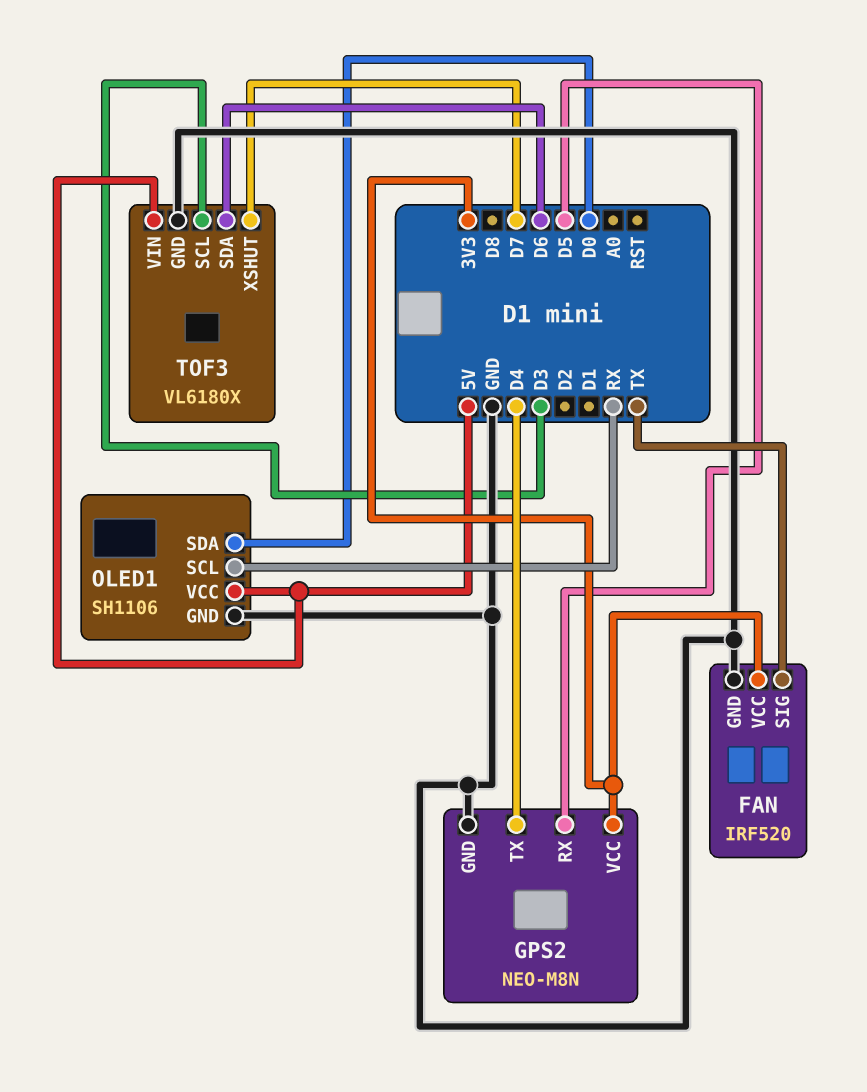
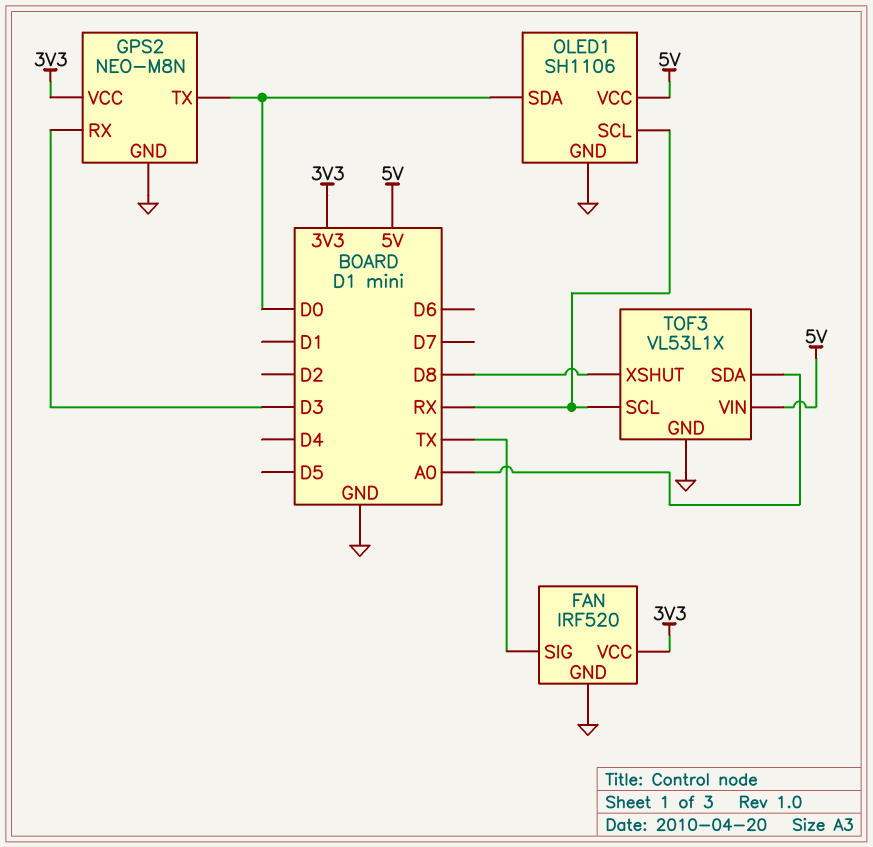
GPS2 pin RX: D5 -> D3
GPS2 pin TX: D4 -> D0
TOF3: VL6180X -> VL53L1X
TOF3 pin SCL: D3 -> RX
TOF3 pin SDA: D6 -> A0
TOF3 pin XSHUT: D7 -> D8

